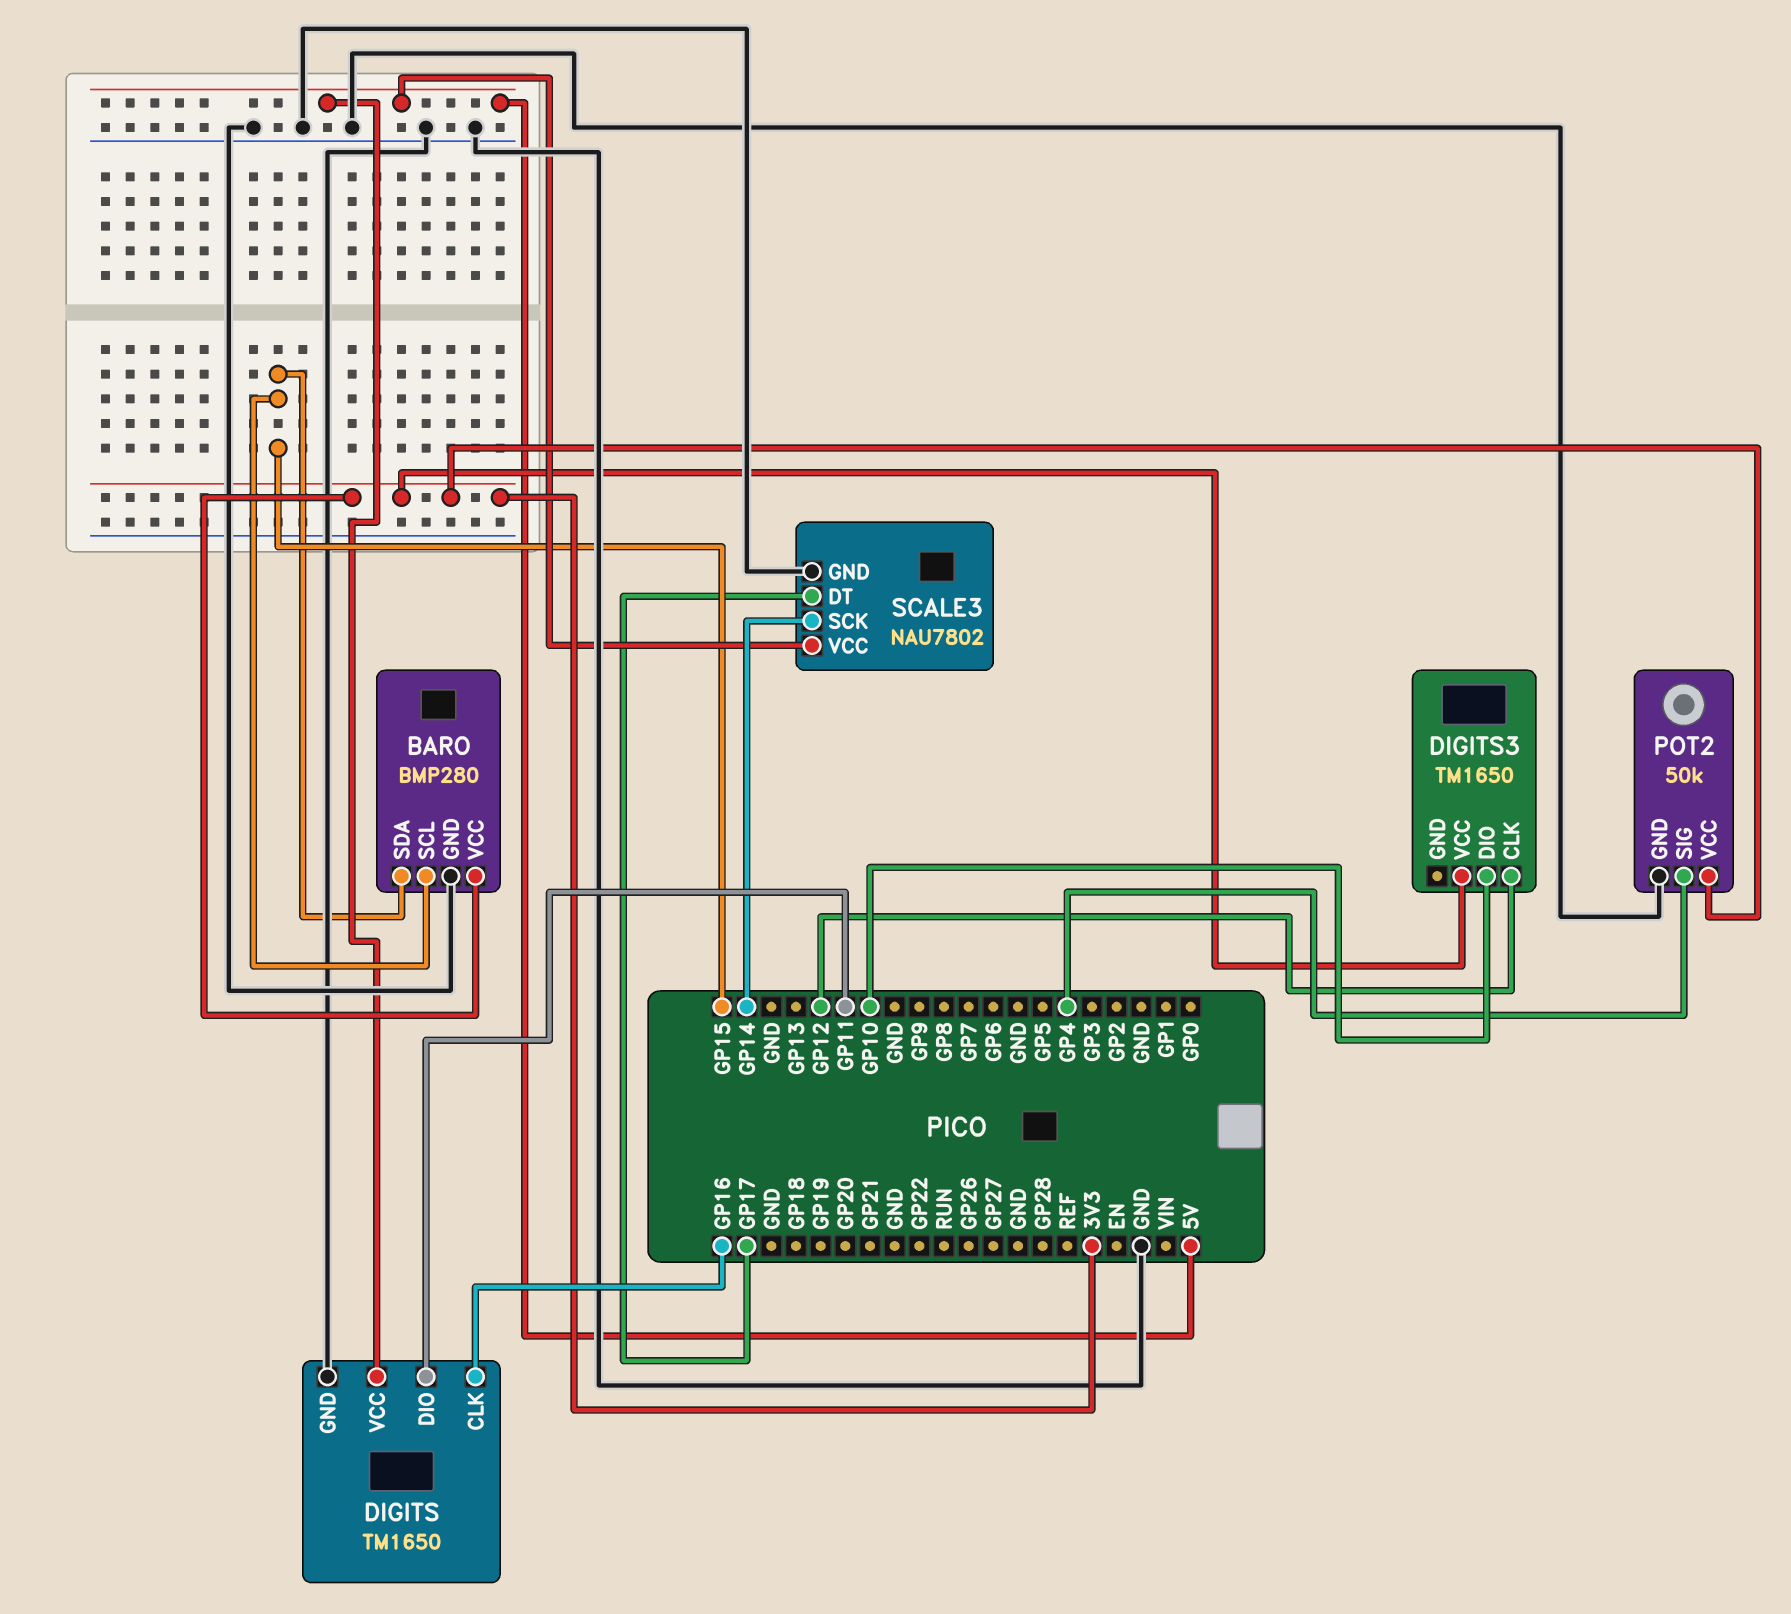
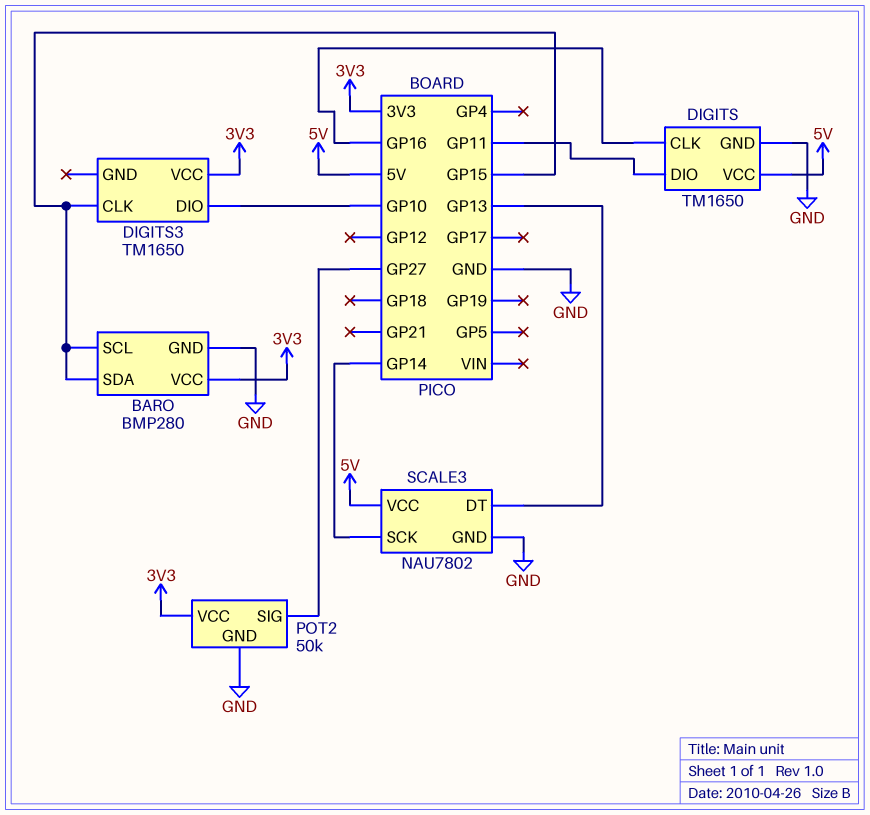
DIGITS3 pin CLK: GP12 -> GP15
POT2 pin SIG: GP4 -> GP27
SCALE3 pin DT: GP17 -> GP13

